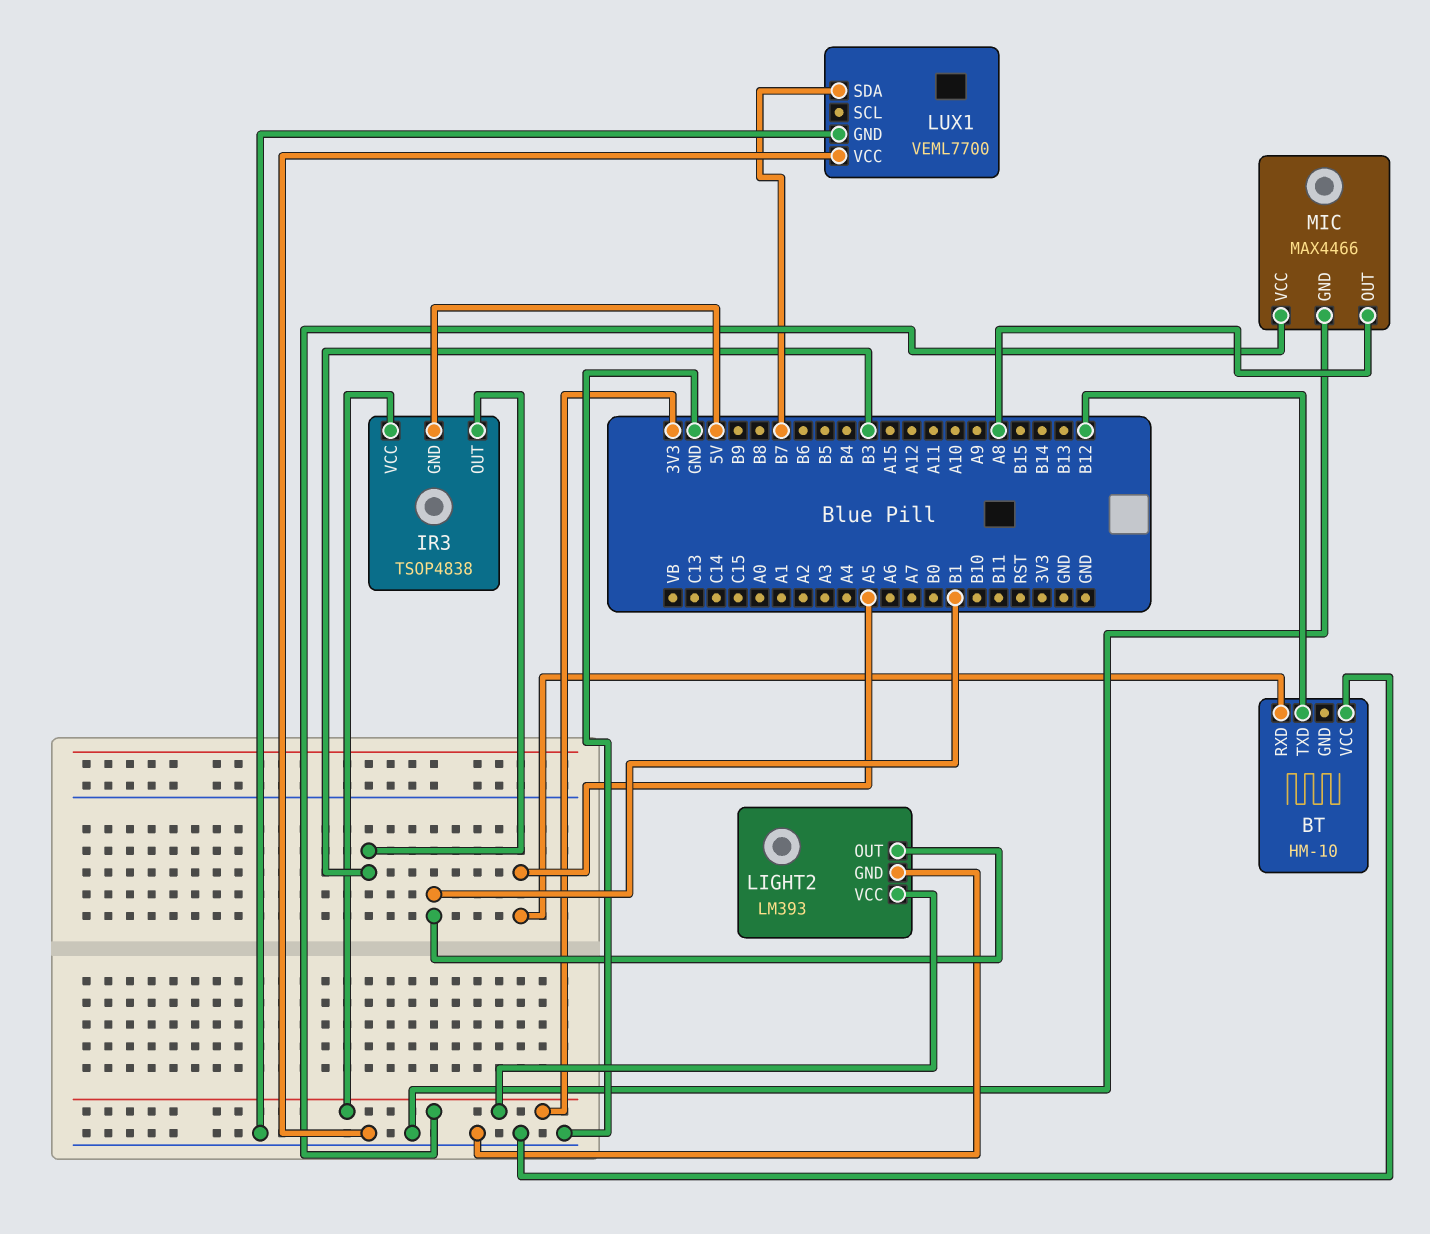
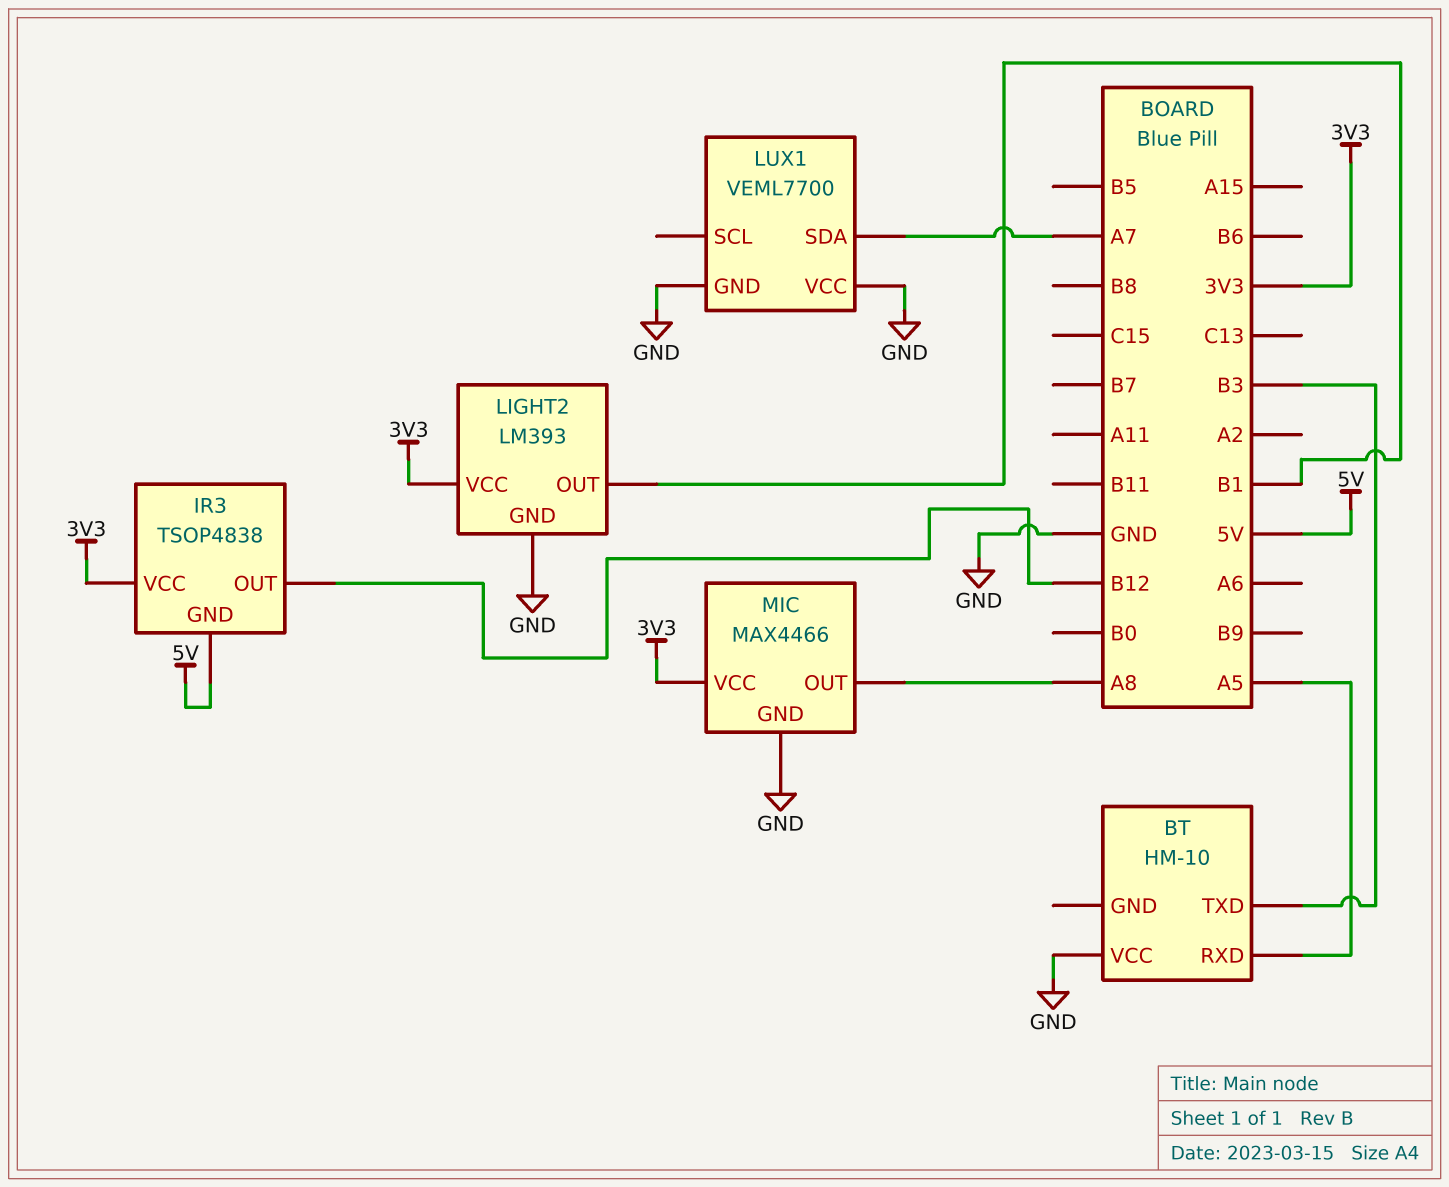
BT pin TXD: B12 -> B3
IR3 pin OUT: B3 -> B12
LUX1 pin SDA: B7 -> A7

